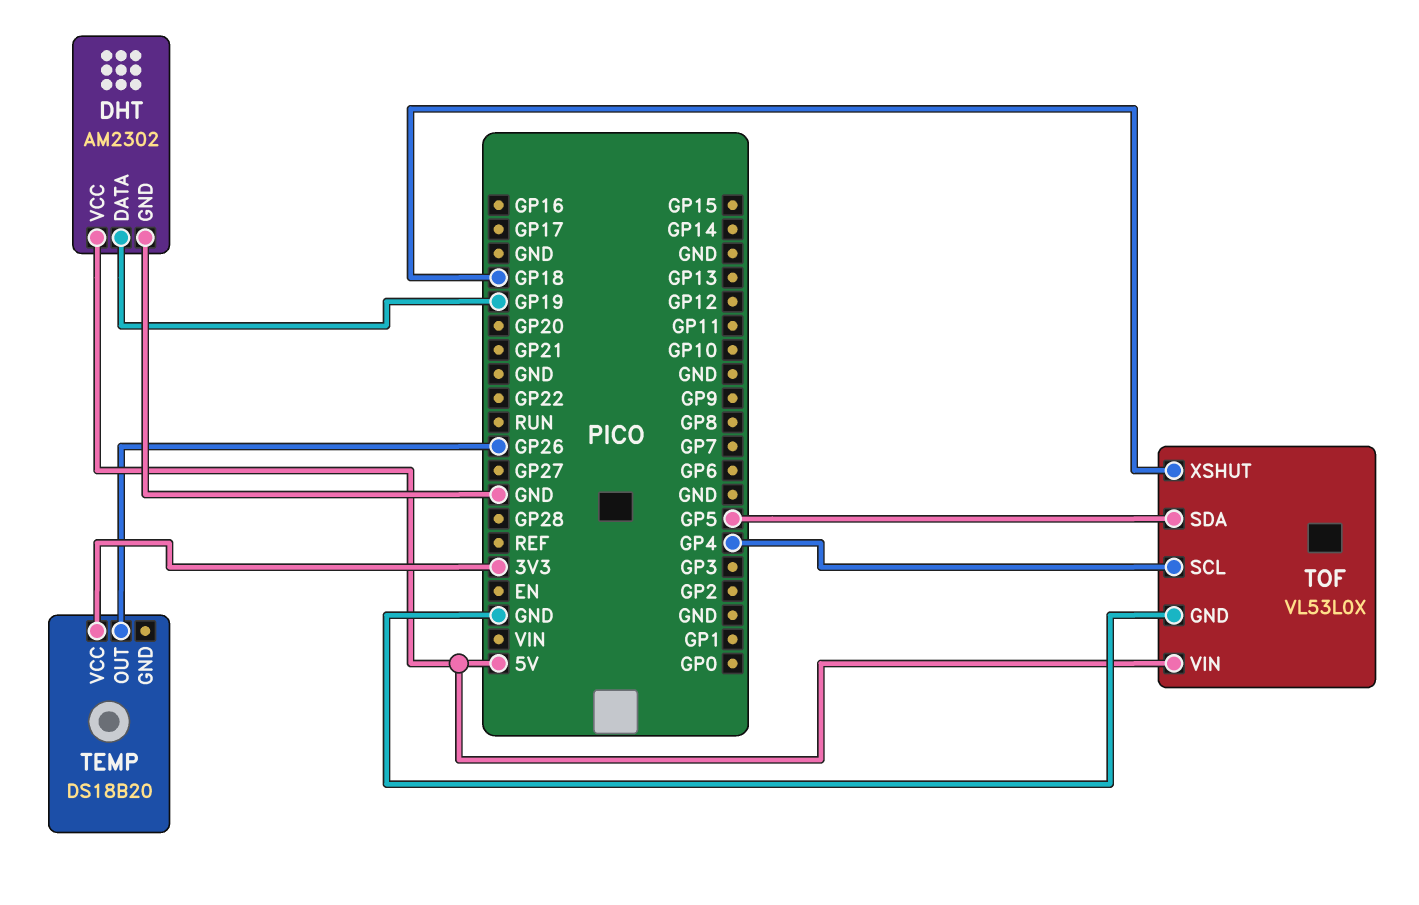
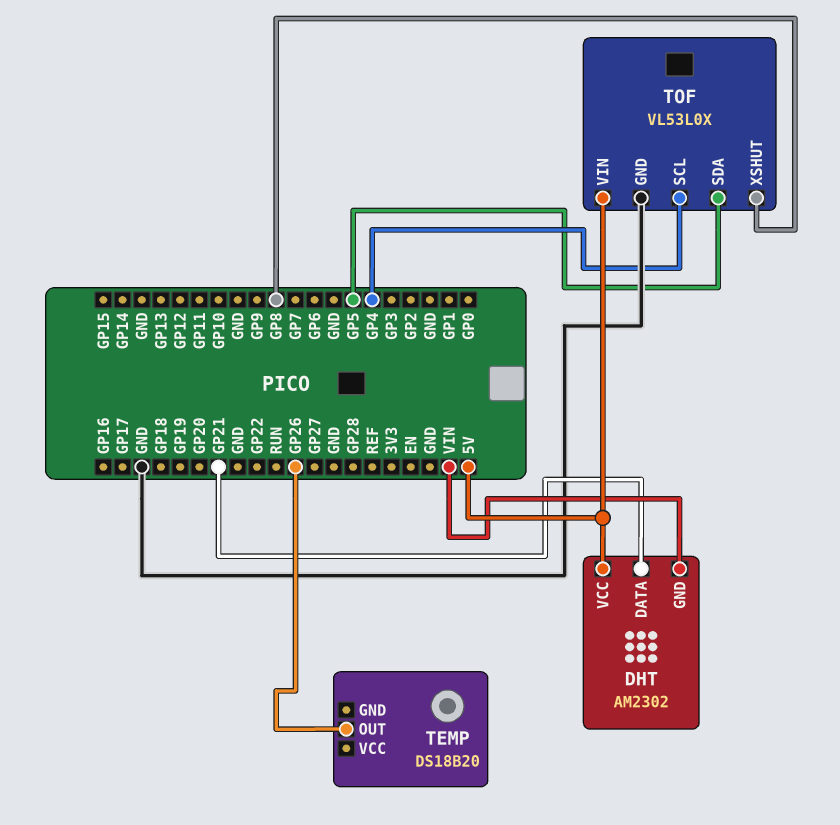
DHT pin DATA: GP19 -> GP21
DHT pin GND: GND -> VIN
TEMP pin VCC: 3V3 -> none
TOF pin XSHUT: GP18 -> GP8

